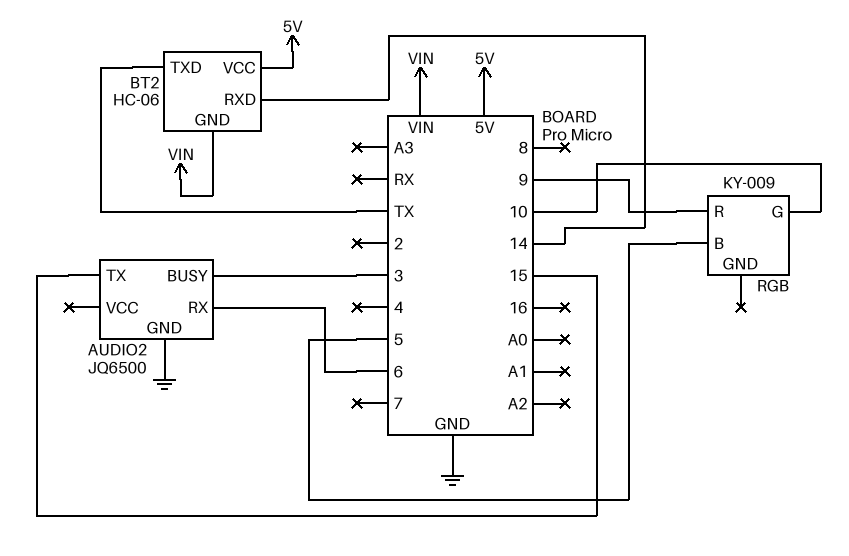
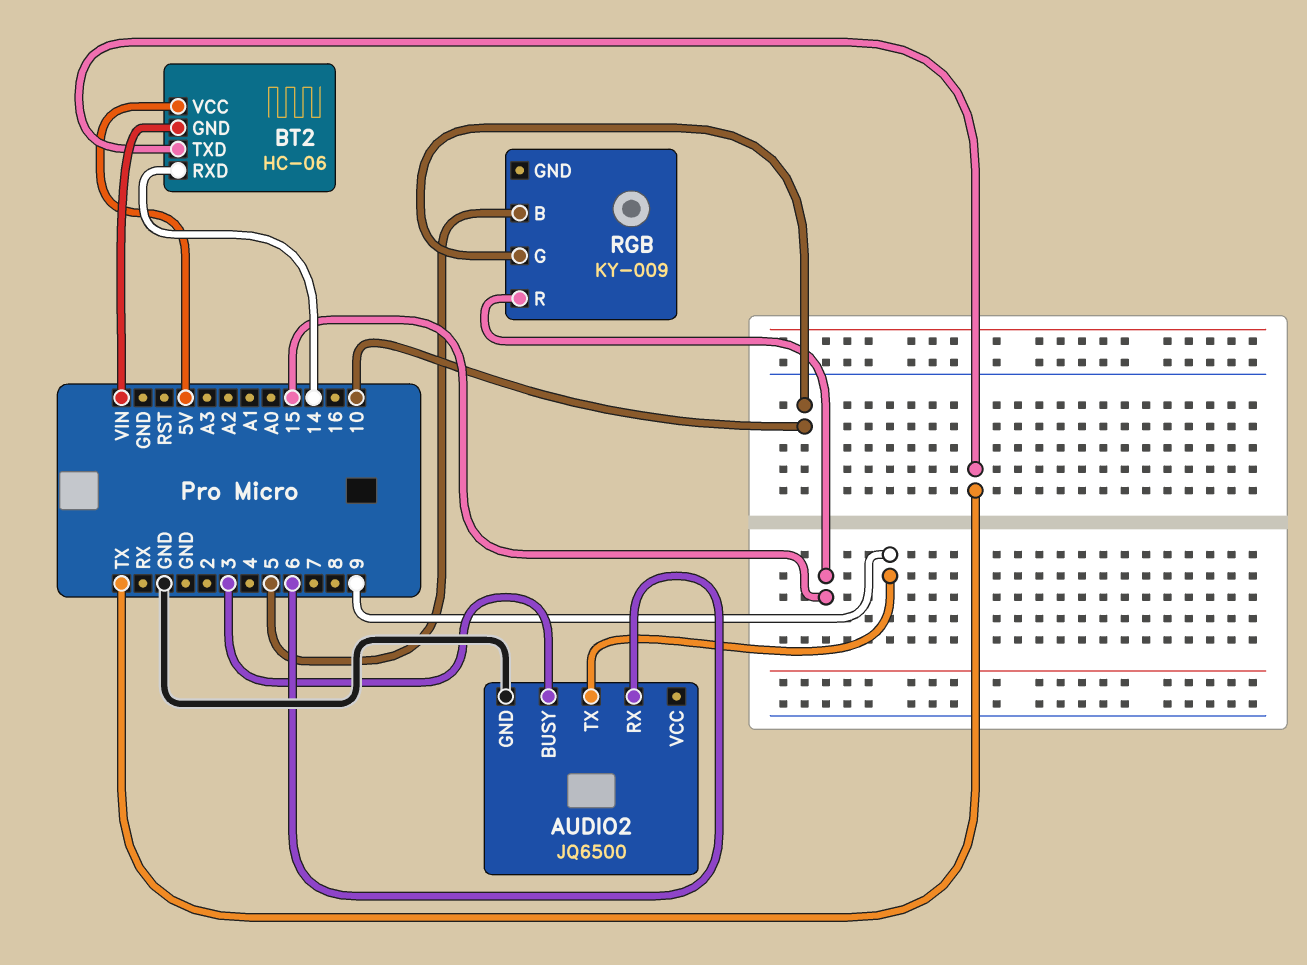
AUDIO2 pin TX: 15 -> 9
RGB pin R: 9 -> 15

